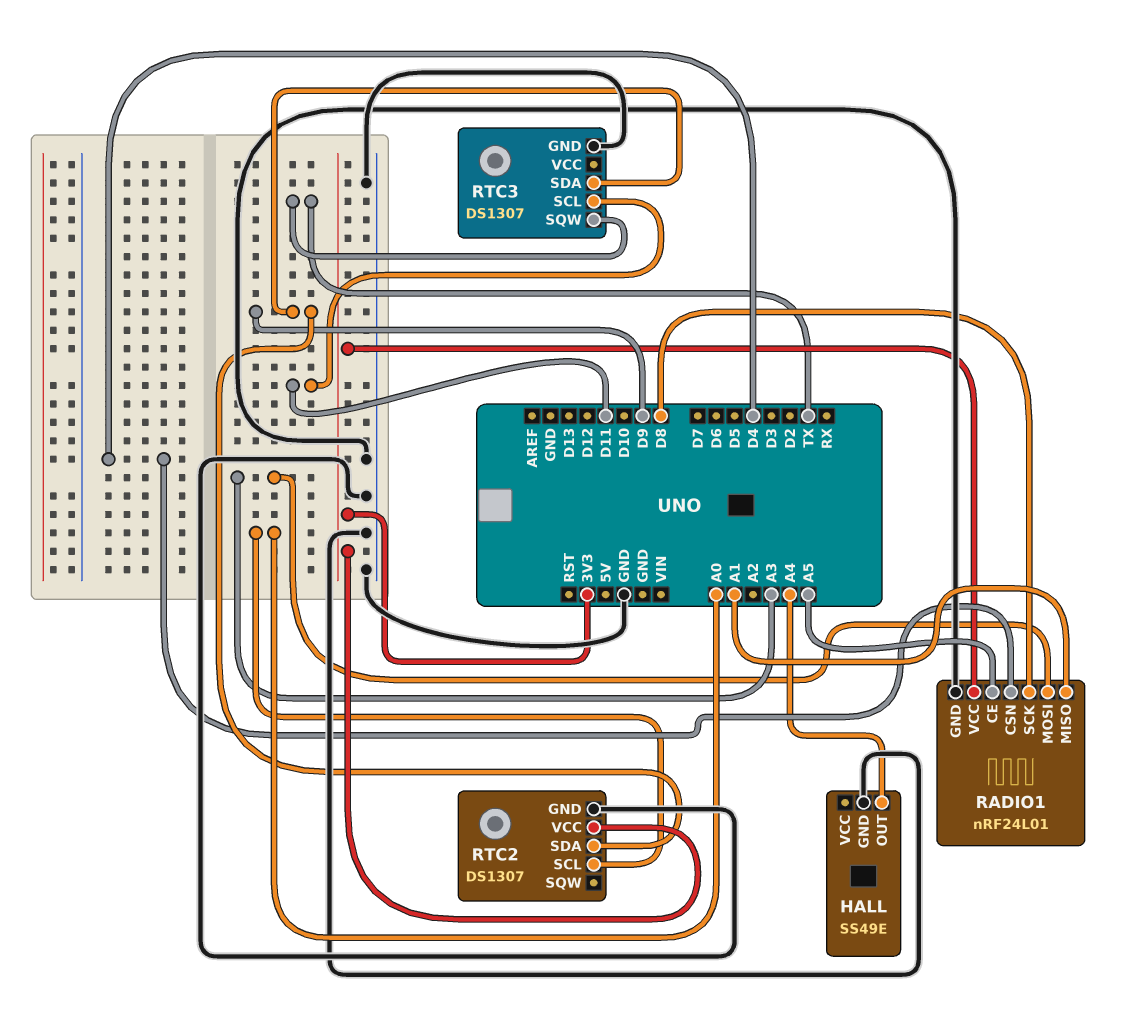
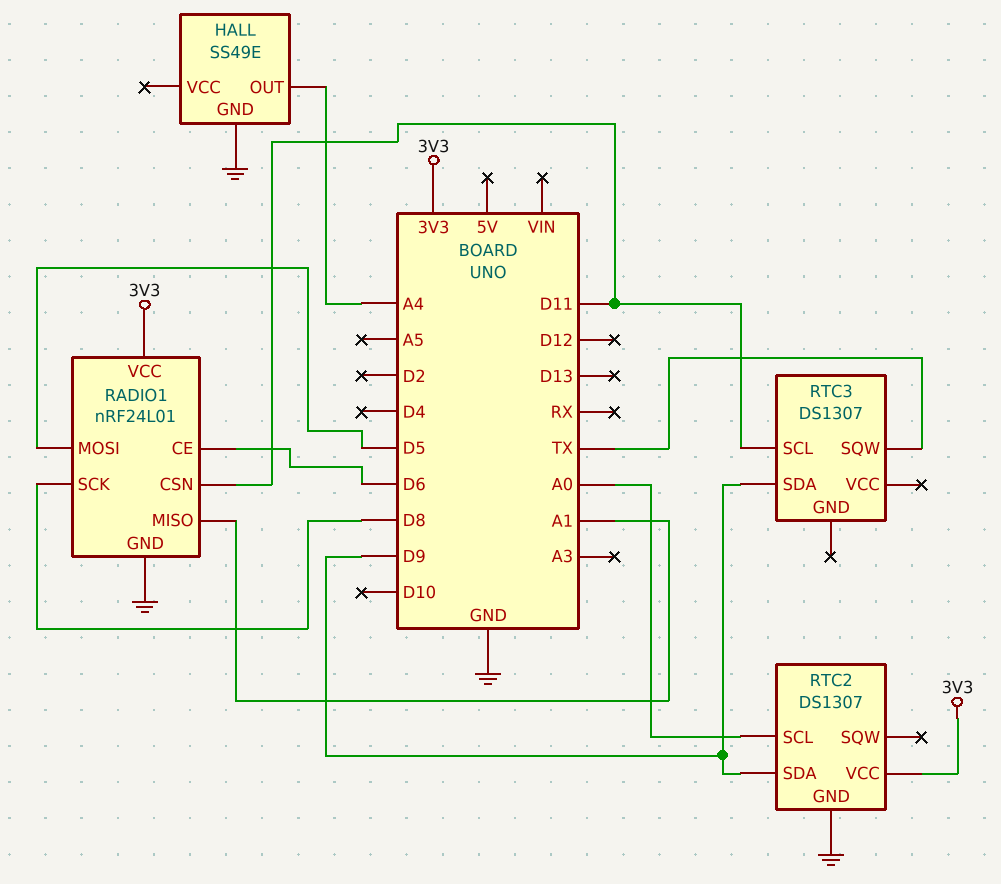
RADIO1 pin CE: A5 -> D6
RADIO1 pin CSN: D4 -> D11
RADIO1 pin MOSI: A3 -> D5
RTC3 pin GND: GND -> none

